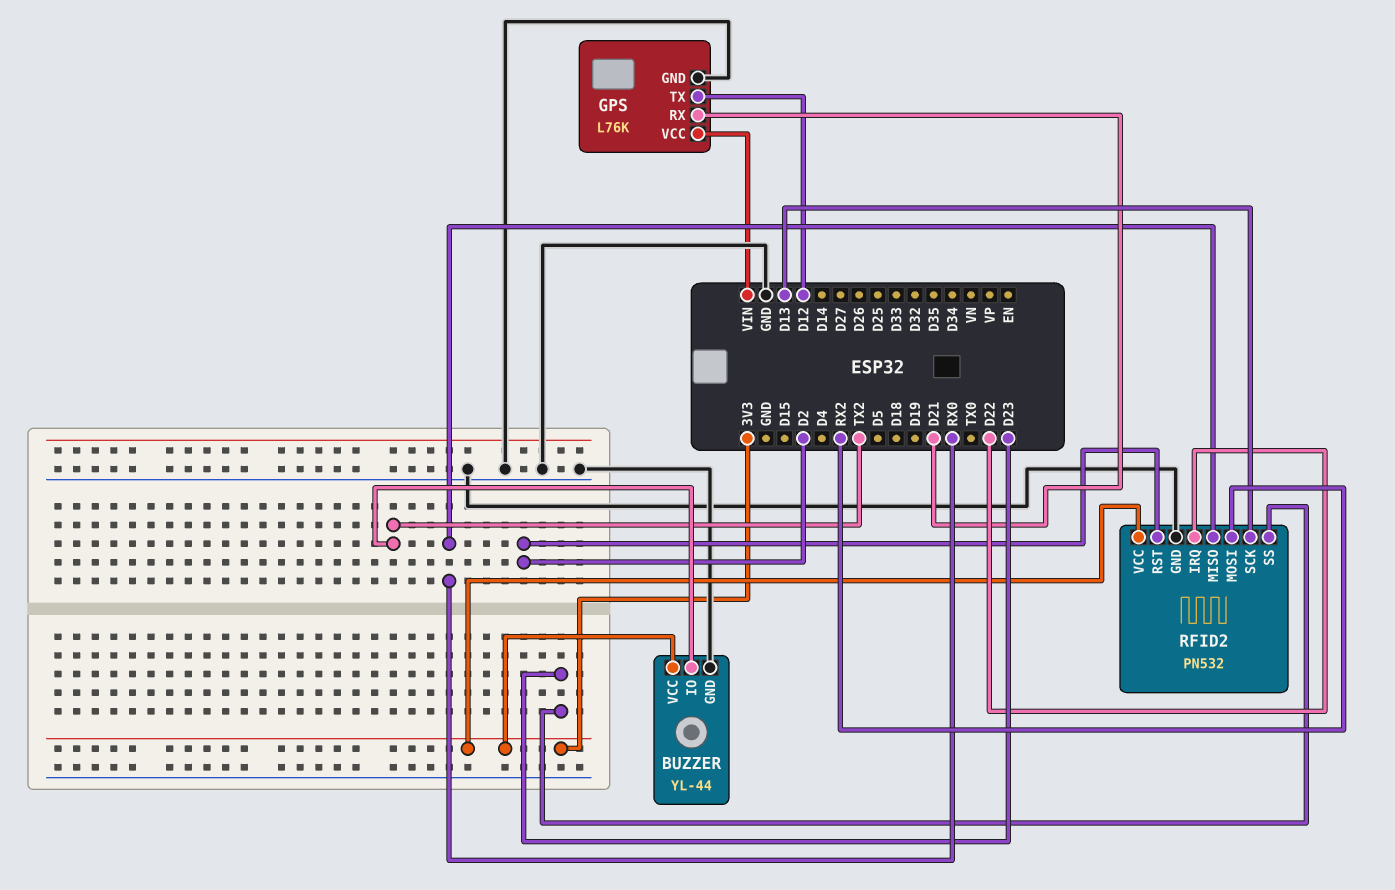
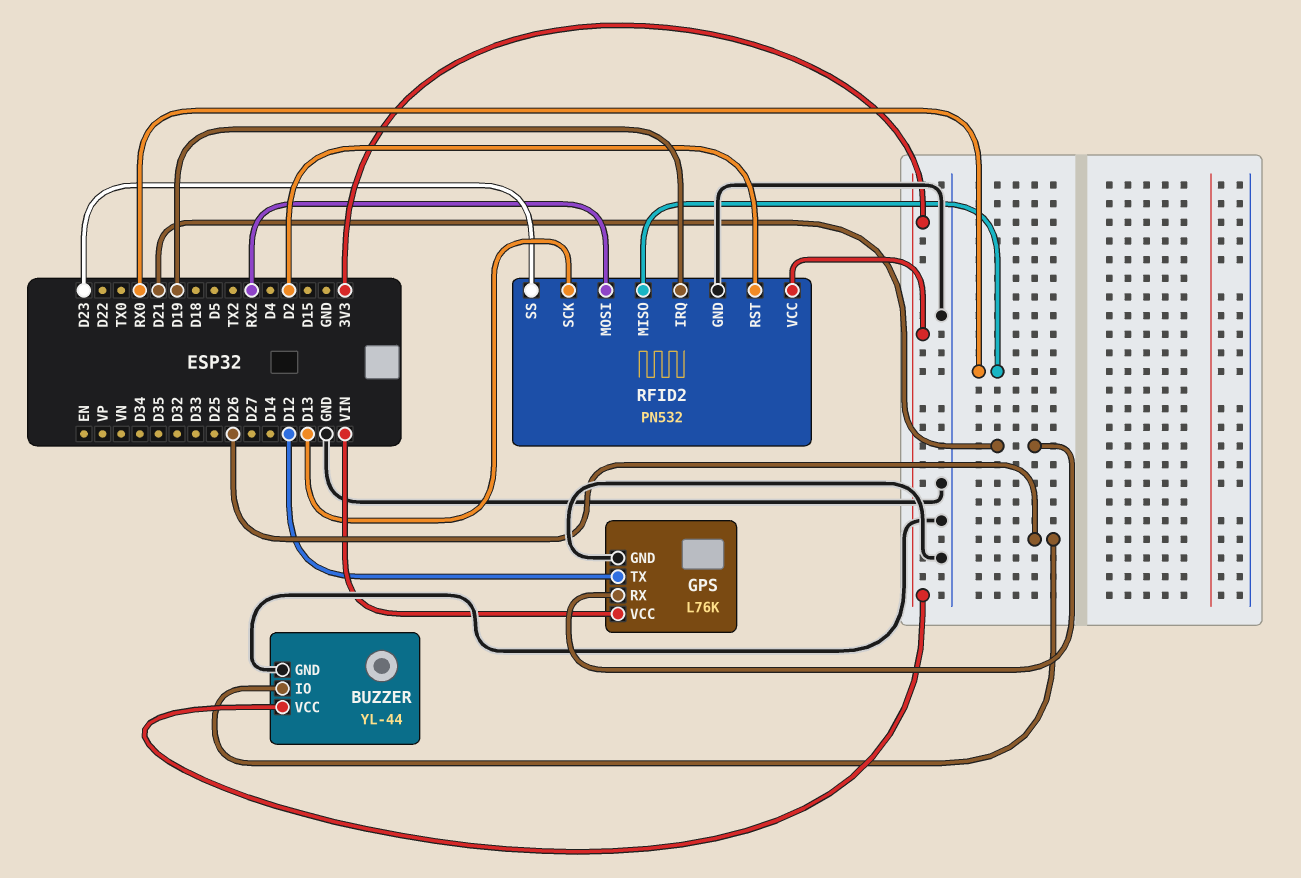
BUZZER pin IO: TX2 -> D26
RFID2 pin IRQ: D22 -> D19

